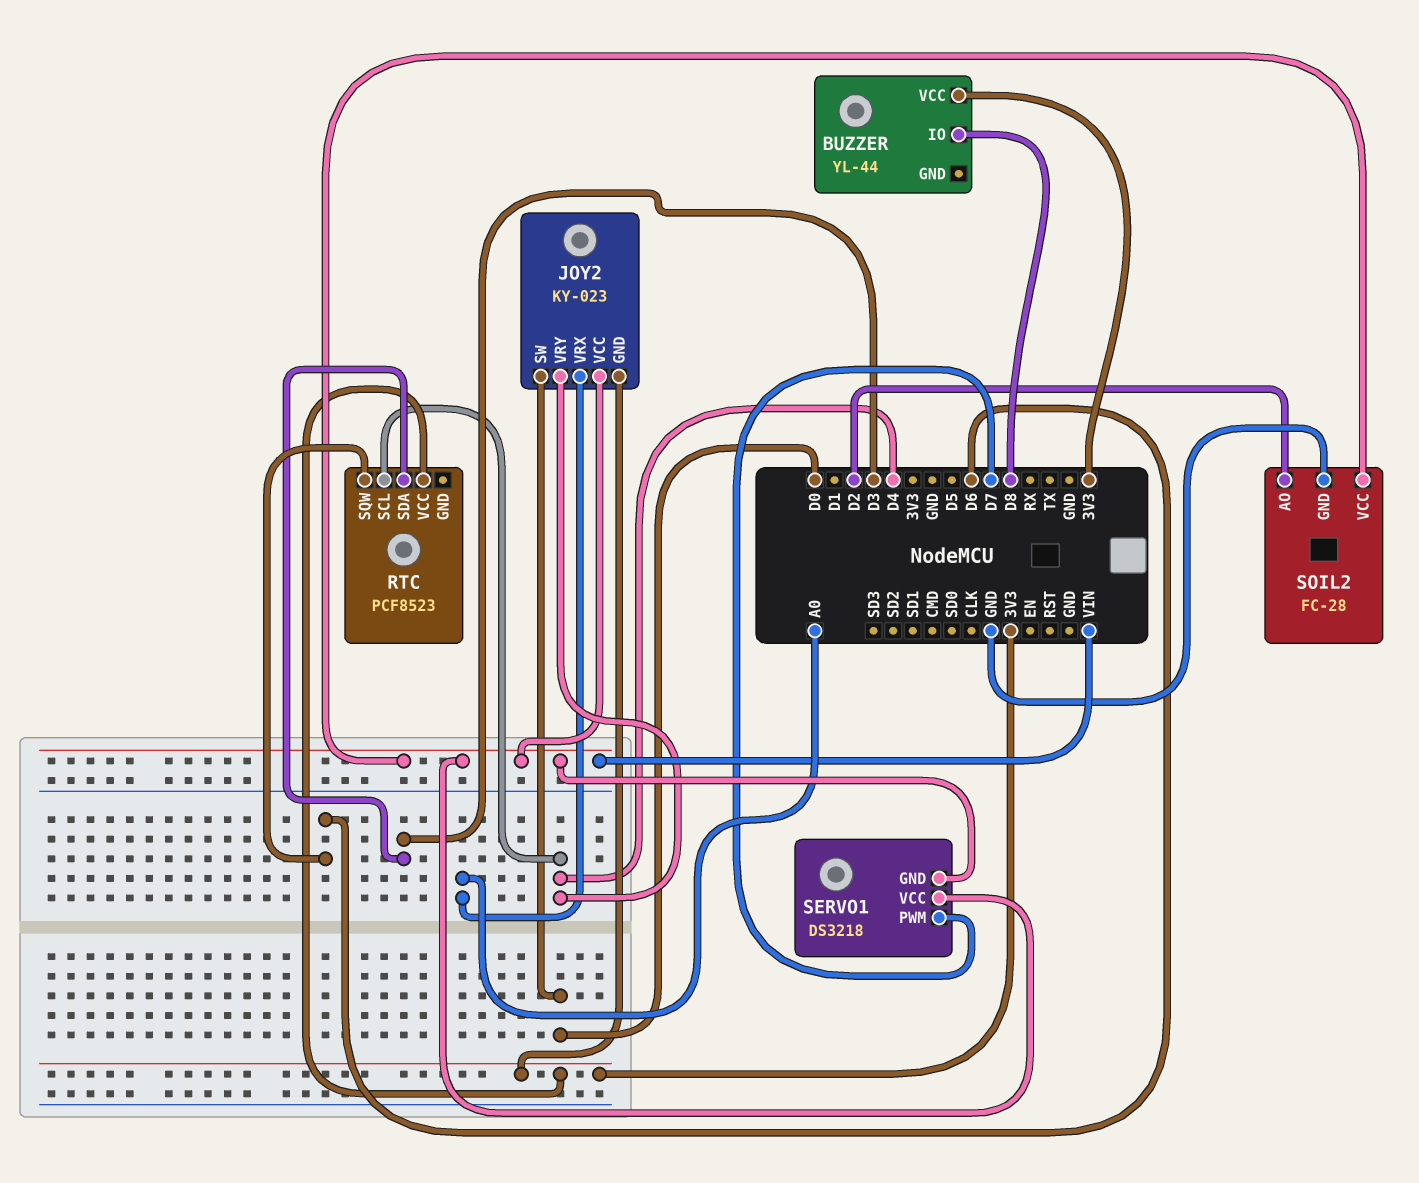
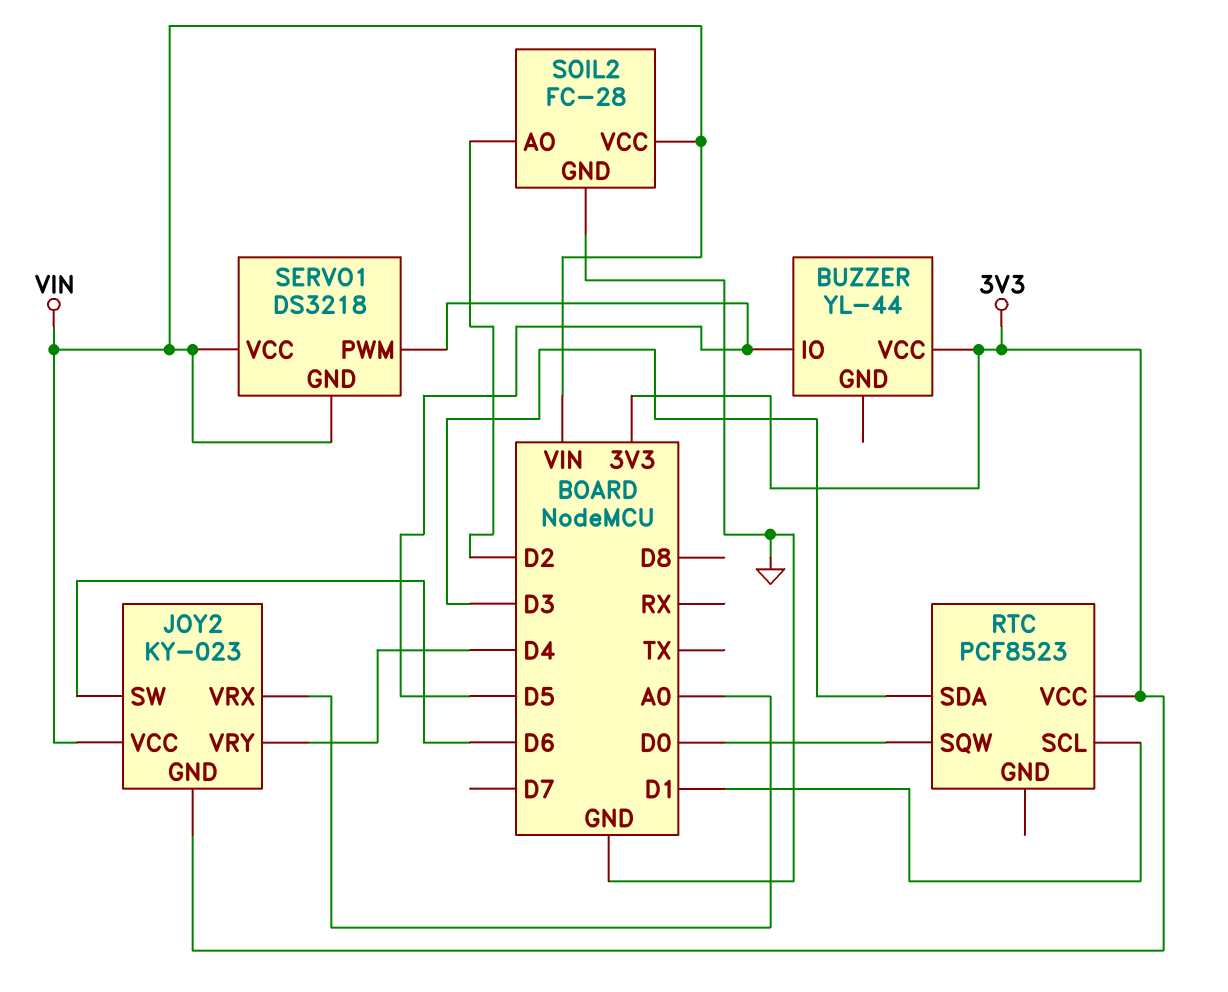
BUZZER pin IO: D8 -> D5
JOY2 pin SW: D0 -> D6
RTC pin SCL: D4 -> D1
RTC pin SQW: D6 -> D0
SERVO1 pin PWM: D7 -> D5

